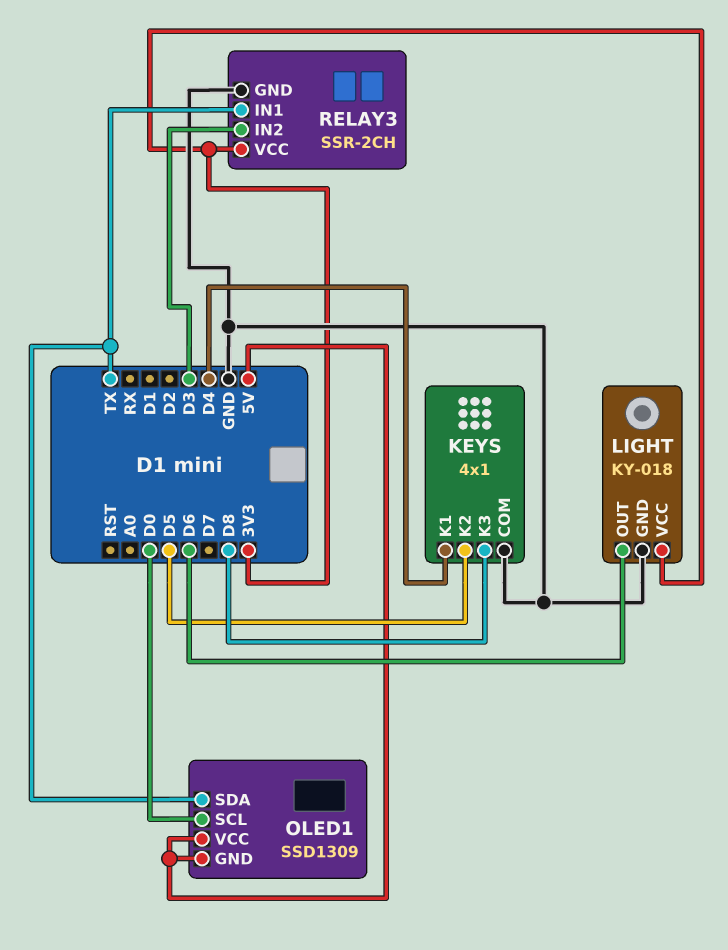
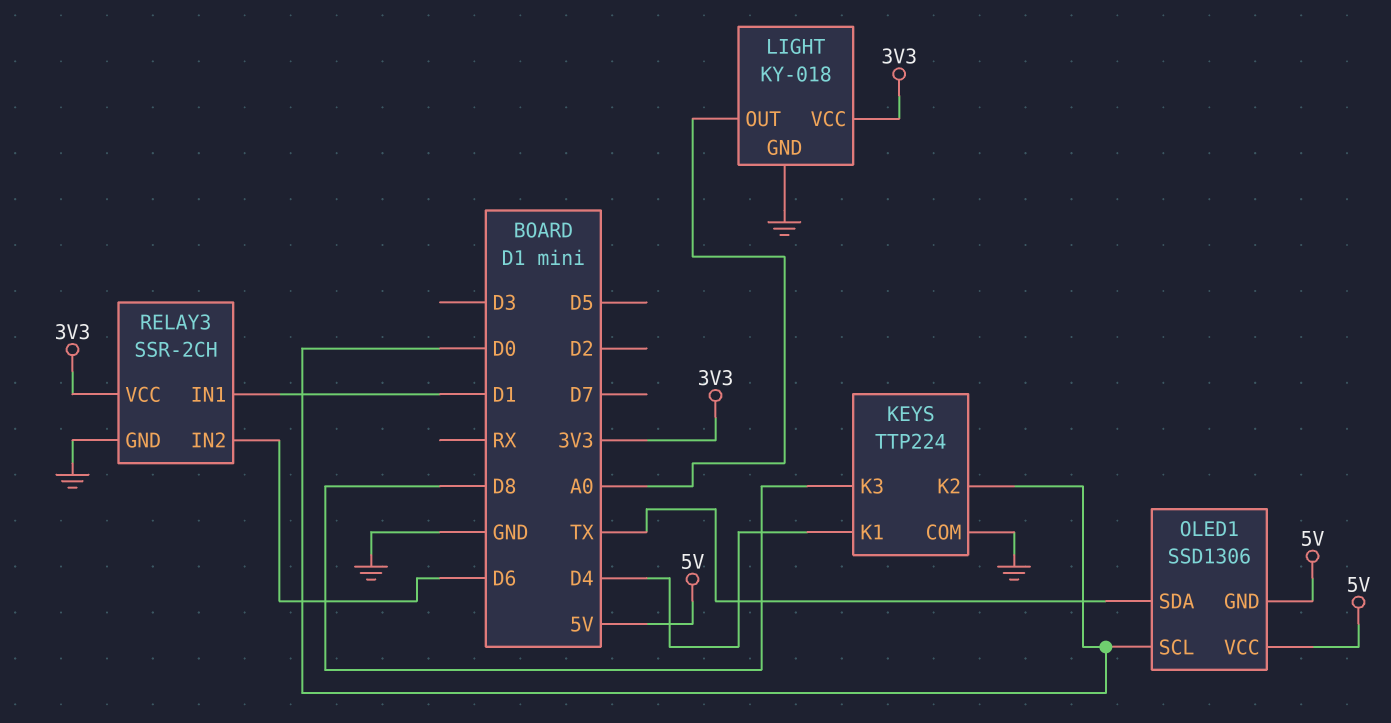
KEYS: 4x1 -> TTP224
KEYS pin K2: D5 -> D0
LIGHT pin OUT: D6 -> A0
OLED1: SSD1309 -> SSD1306
RELAY3 pin IN1: TX -> D1
RELAY3 pin IN2: D3 -> D6

